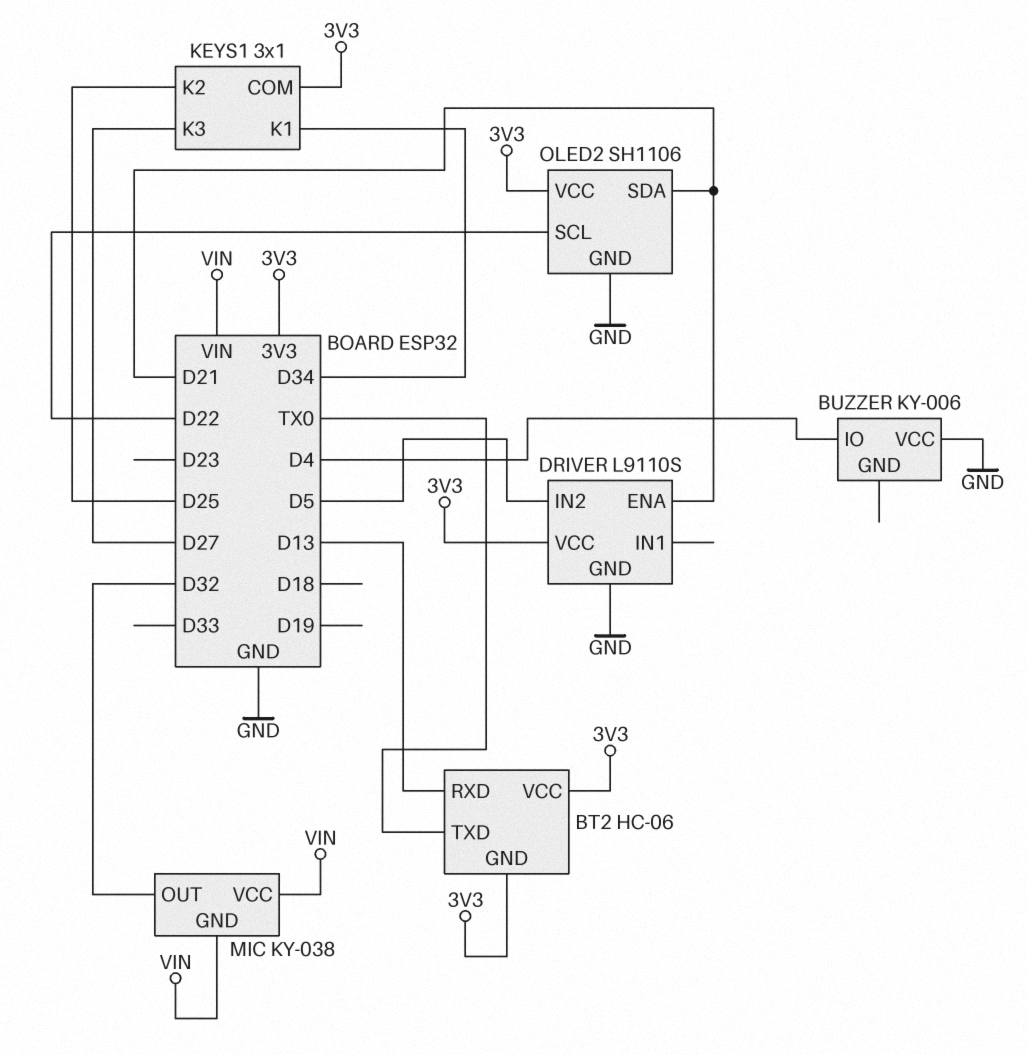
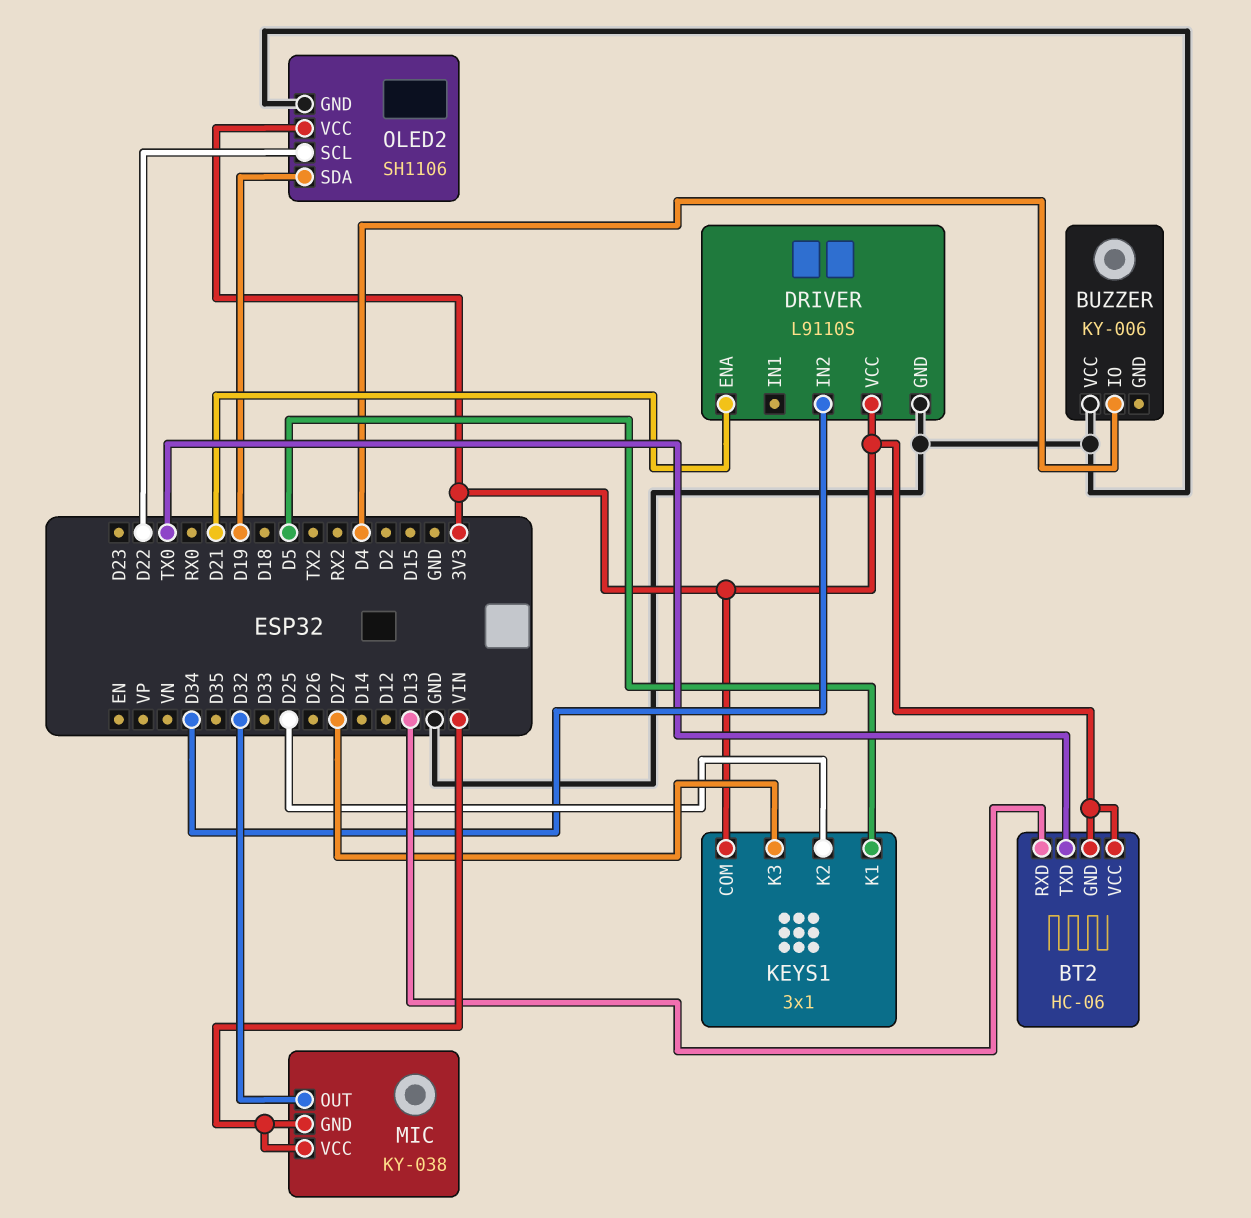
DRIVER pin IN2: D5 -> D34
KEYS1 pin K1: D34 -> D5
OLED2 pin SDA: D21 -> D19

